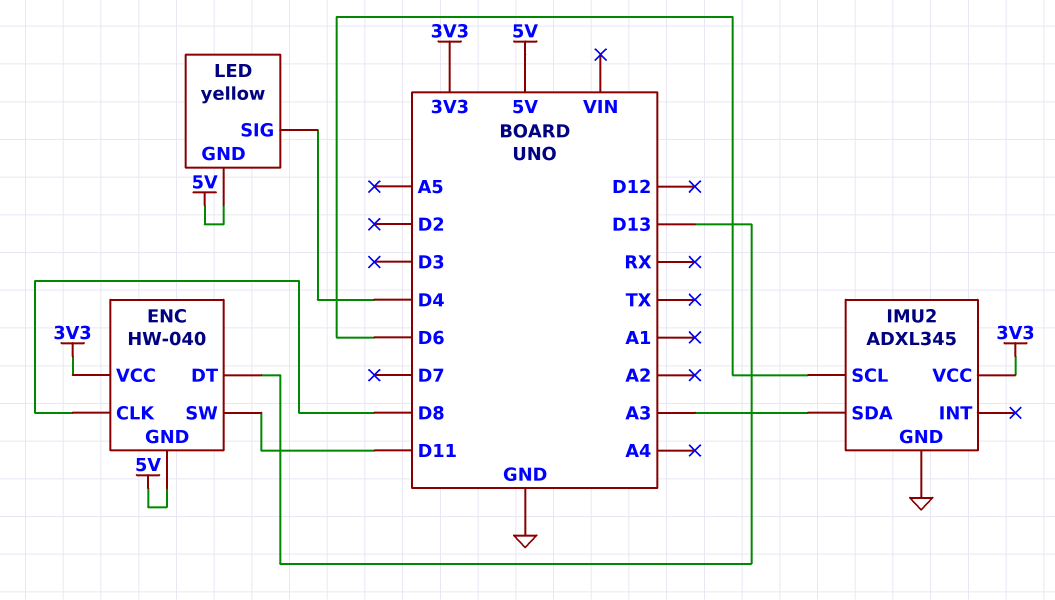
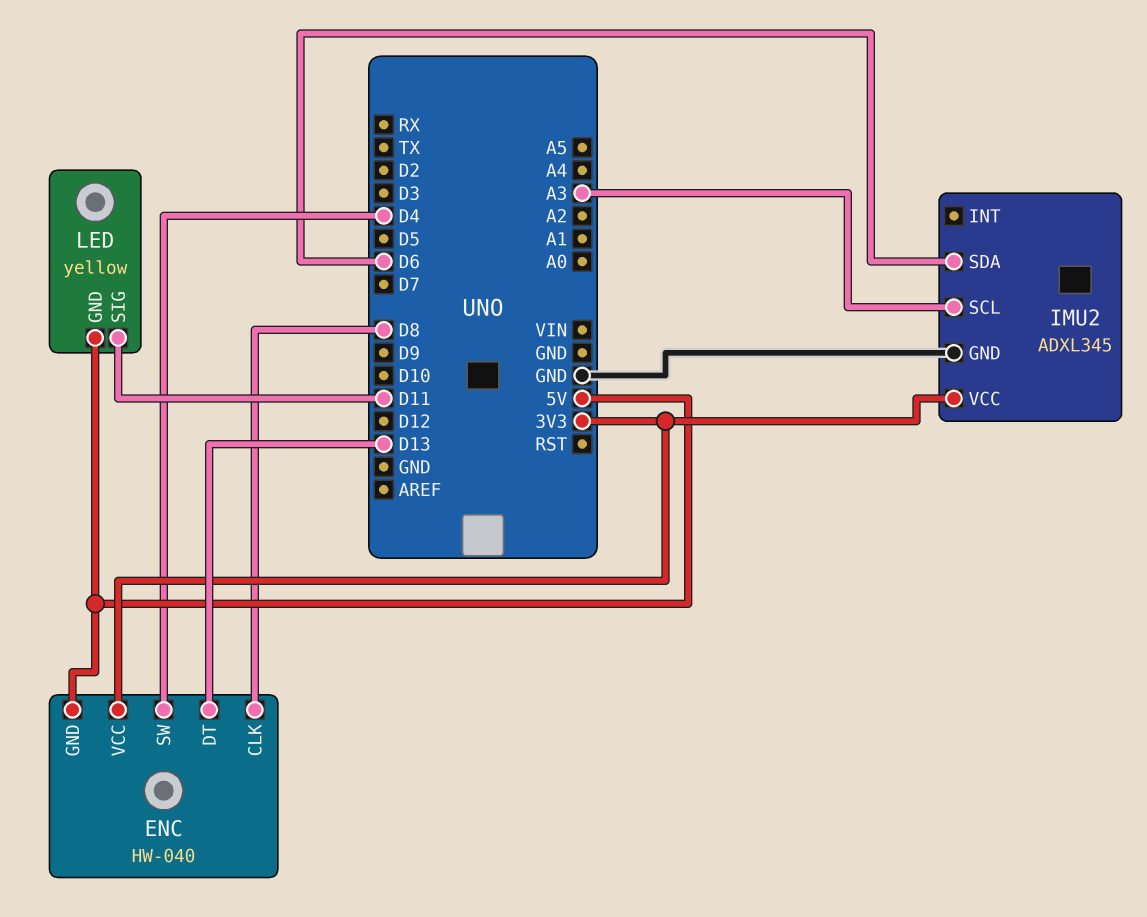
ENC pin SW: D11 -> D4
IMU2 pin SCL: D6 -> A3
IMU2 pin SDA: A3 -> D6
LED pin SIG: D4 -> D11

